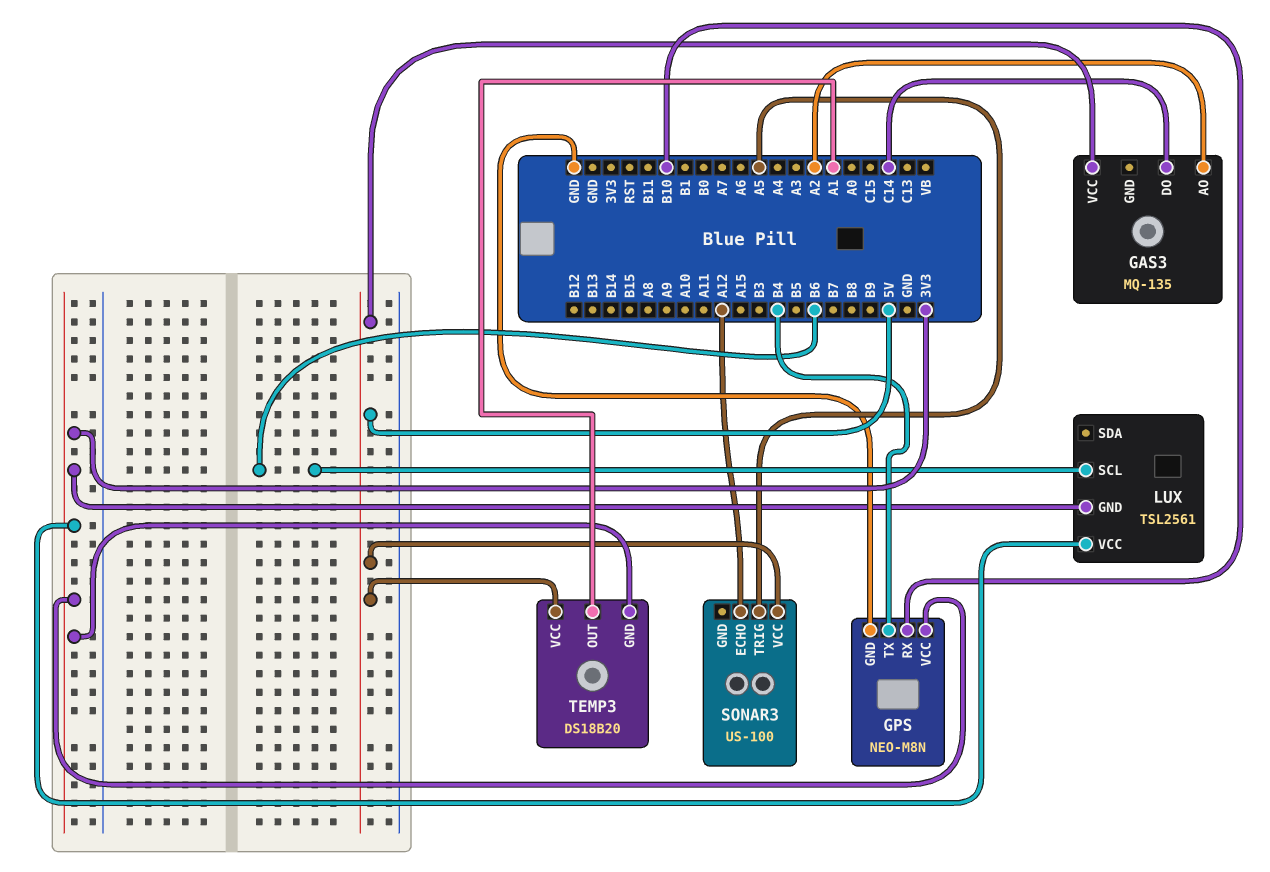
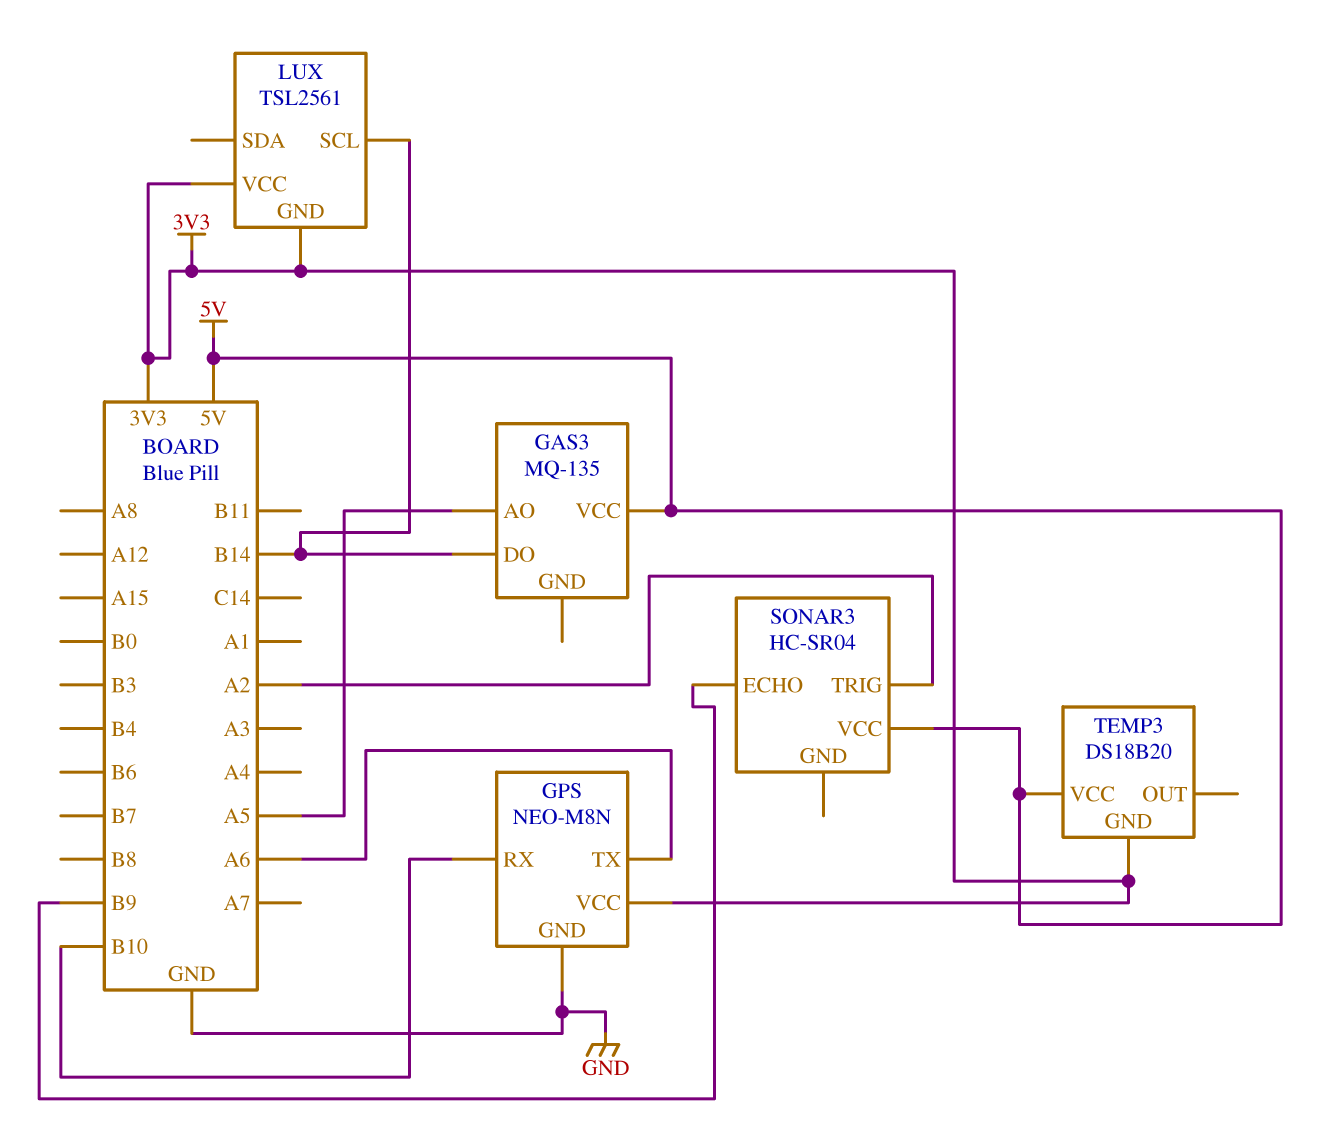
GAS3 pin AO: A2 -> A5
GAS3 pin DO: C14 -> B14
GPS pin TX: B4 -> A6
LUX pin SCL: B6 -> B14
SONAR3: US-100 -> HC-SR04
SONAR3 pin ECHO: A12 -> B9
SONAR3 pin TRIG: A5 -> A2
TEMP3 pin OUT: A1 -> none

